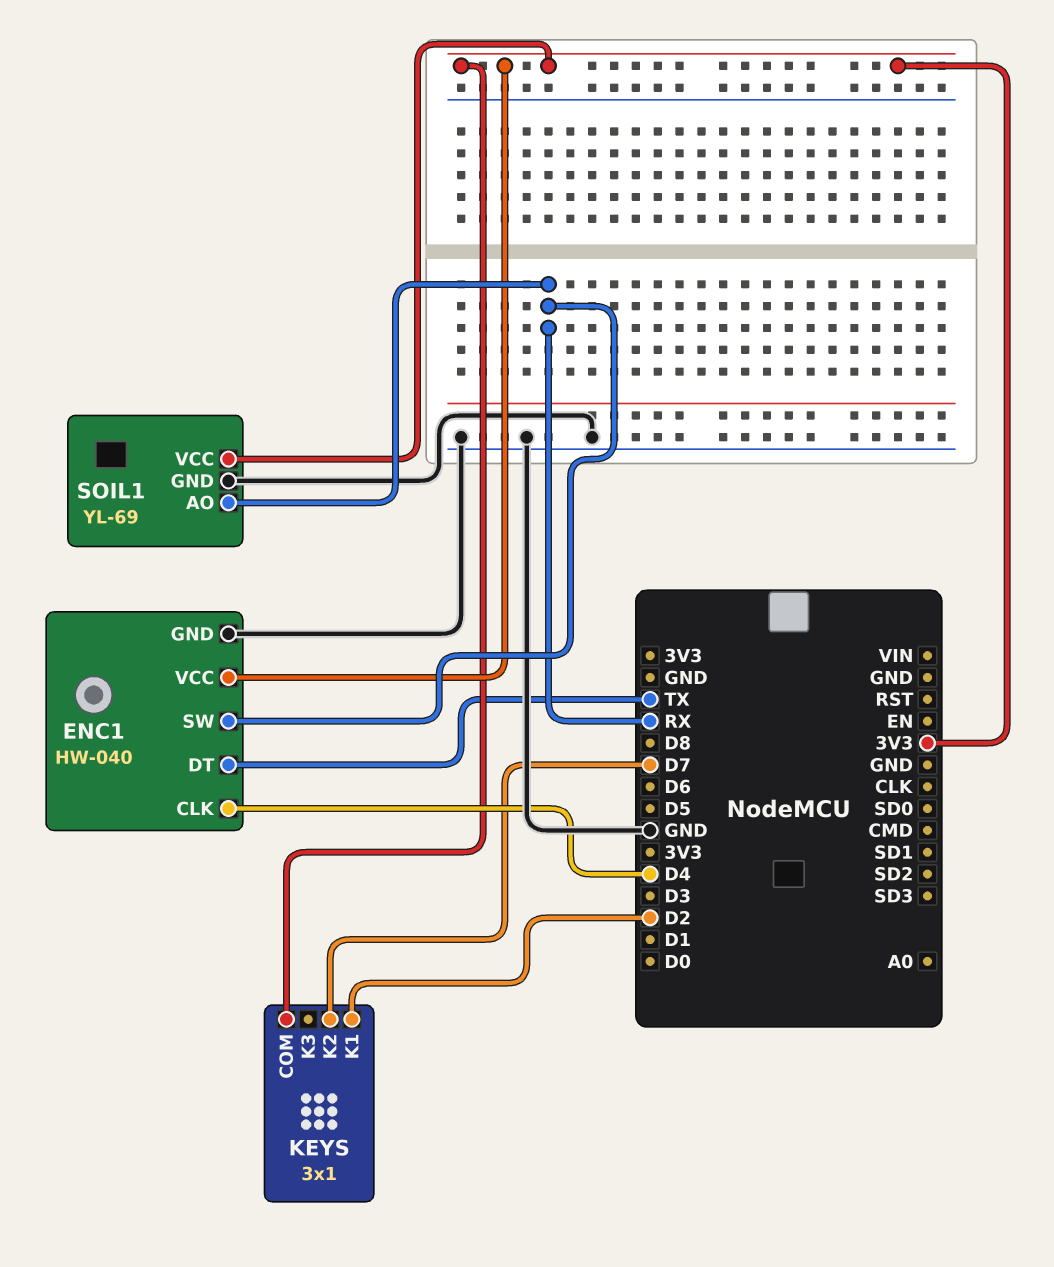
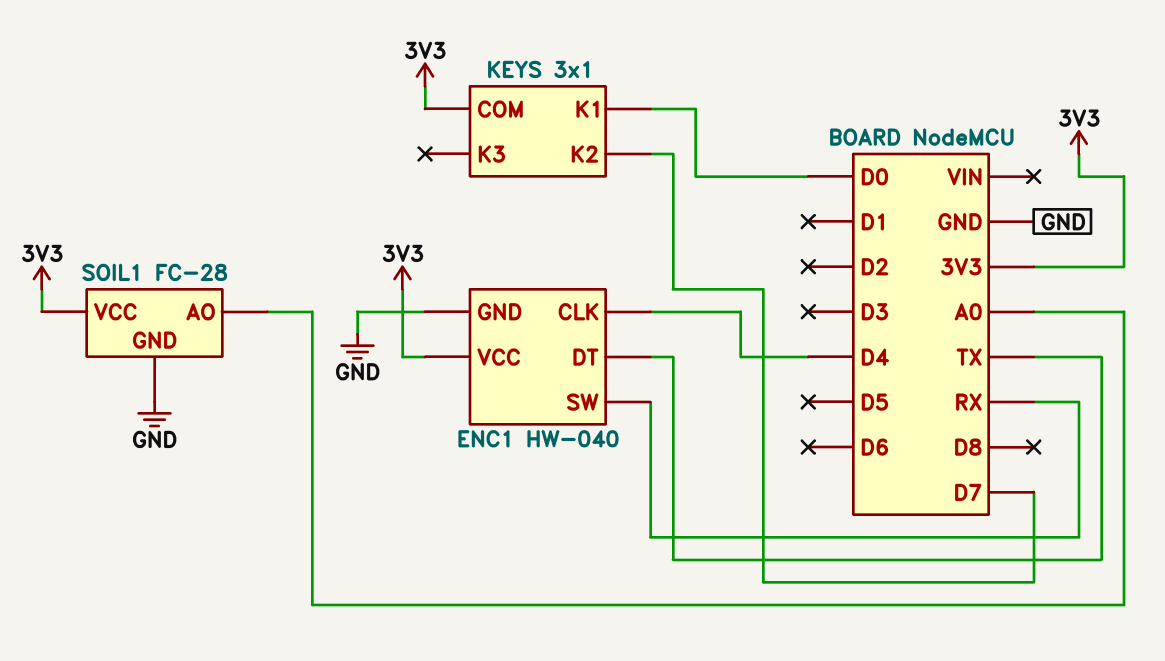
KEYS pin K1: D2 -> D0
SOIL1: YL-69 -> FC-28
SOIL1 pin AO: RX -> A0

